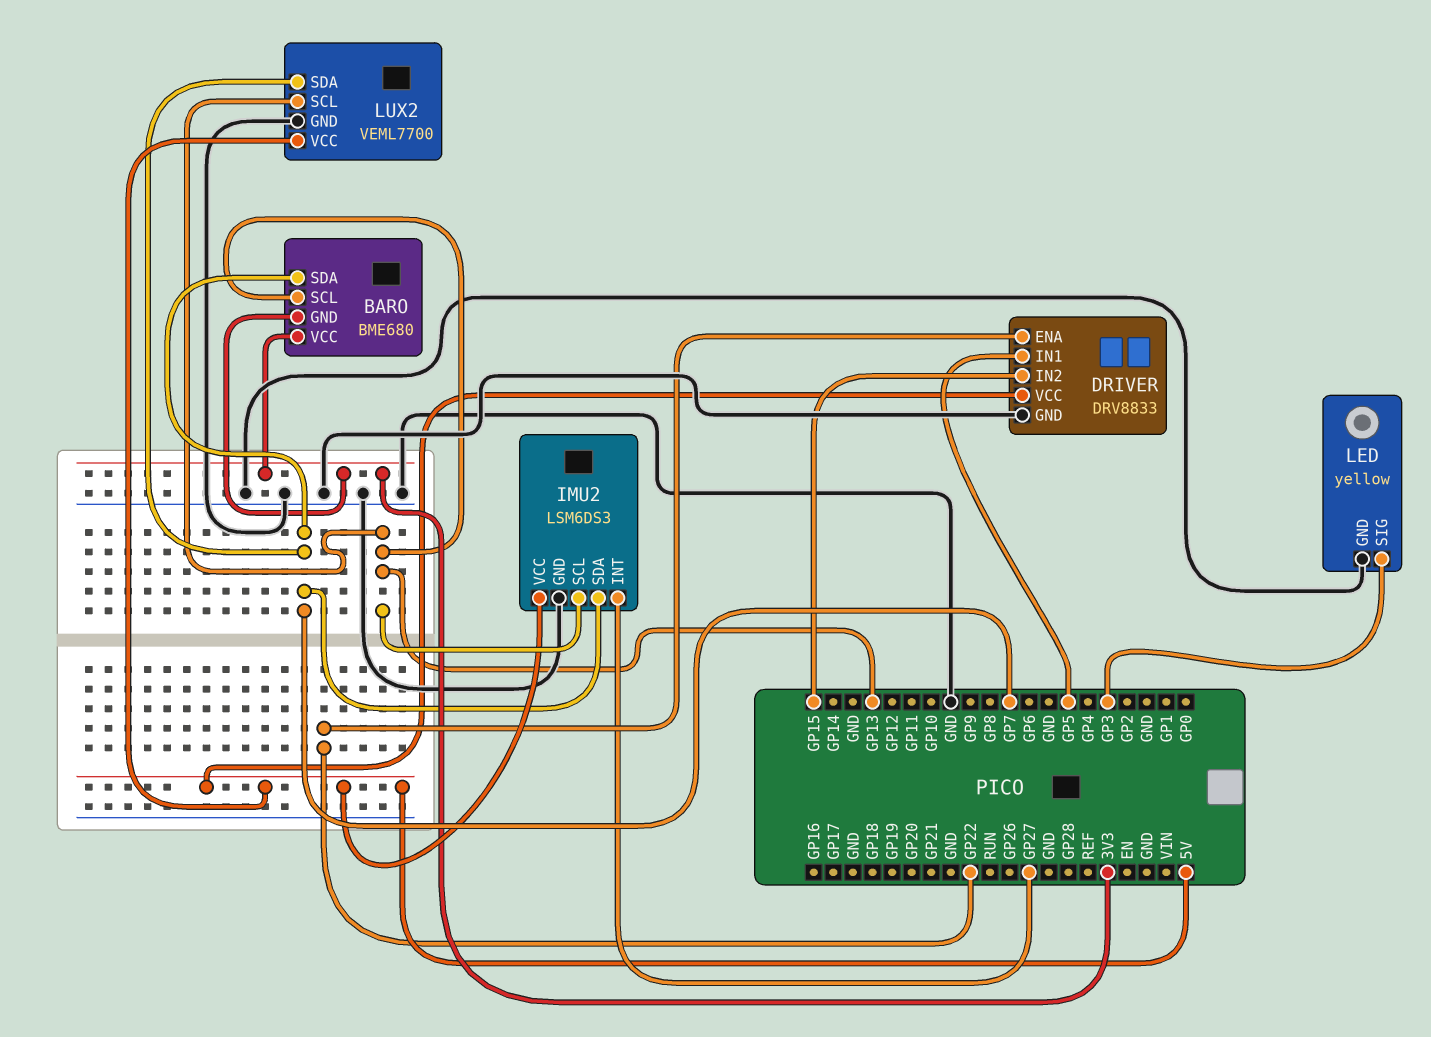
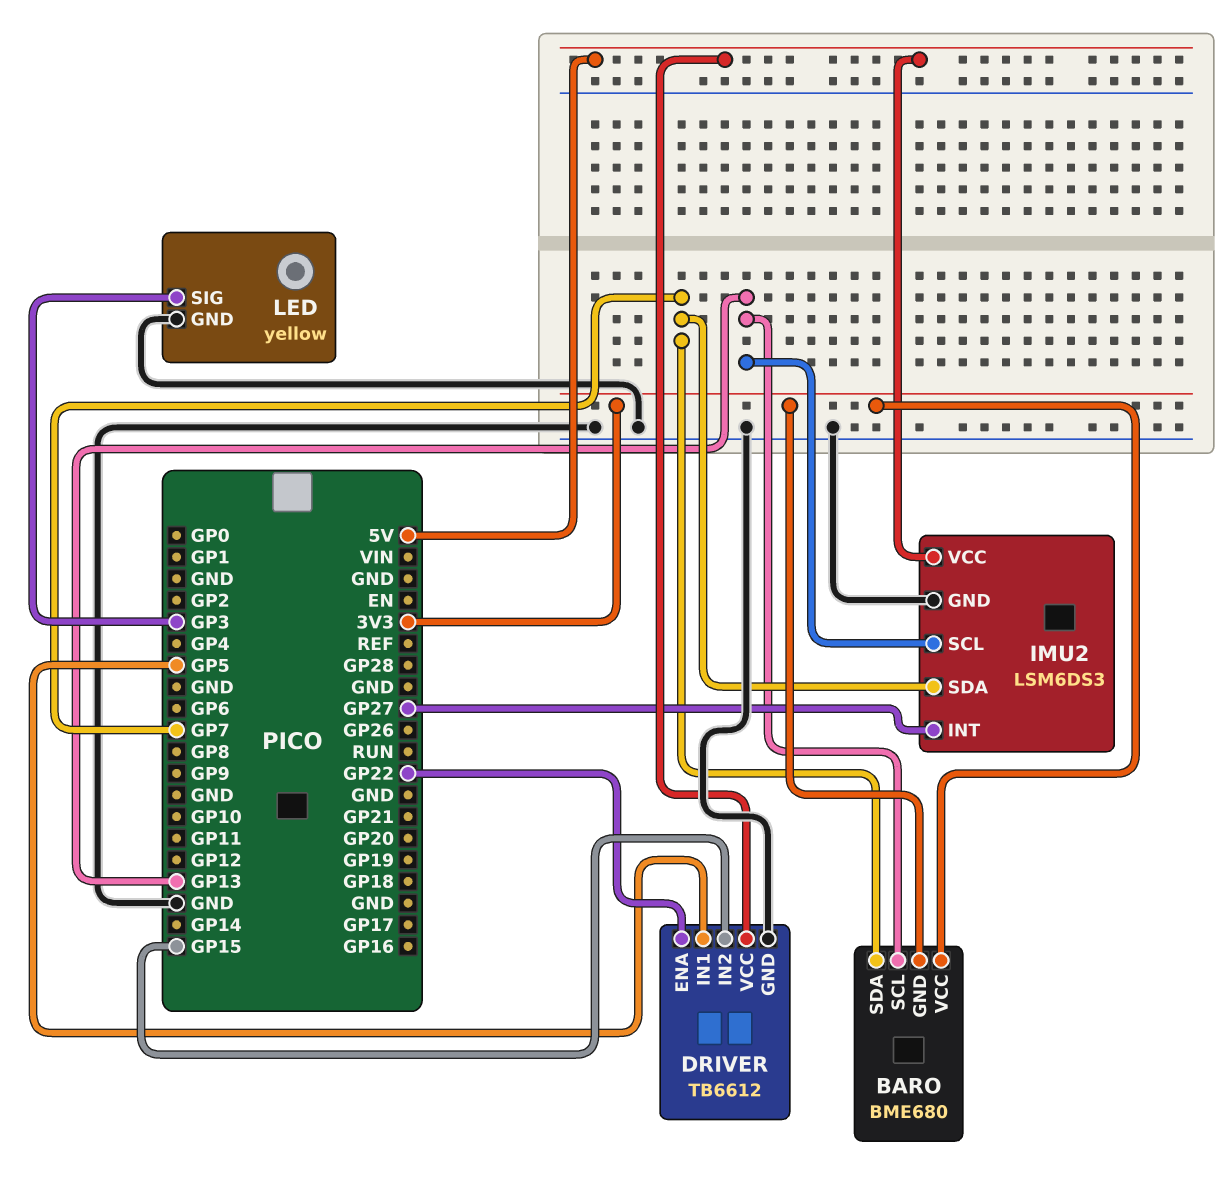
DRIVER: DRV8833 -> TB6612
LUX2: VEML7700 -> none
LUX2 pin GND: GND -> none
LUX2 pin SCL: GP13 -> none
LUX2 pin SDA: GP7 -> none
LUX2 pin VCC: 5V -> none

